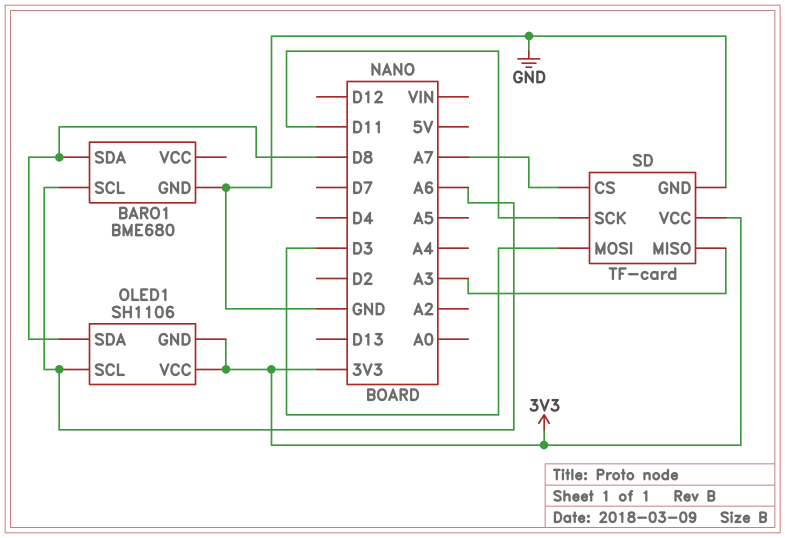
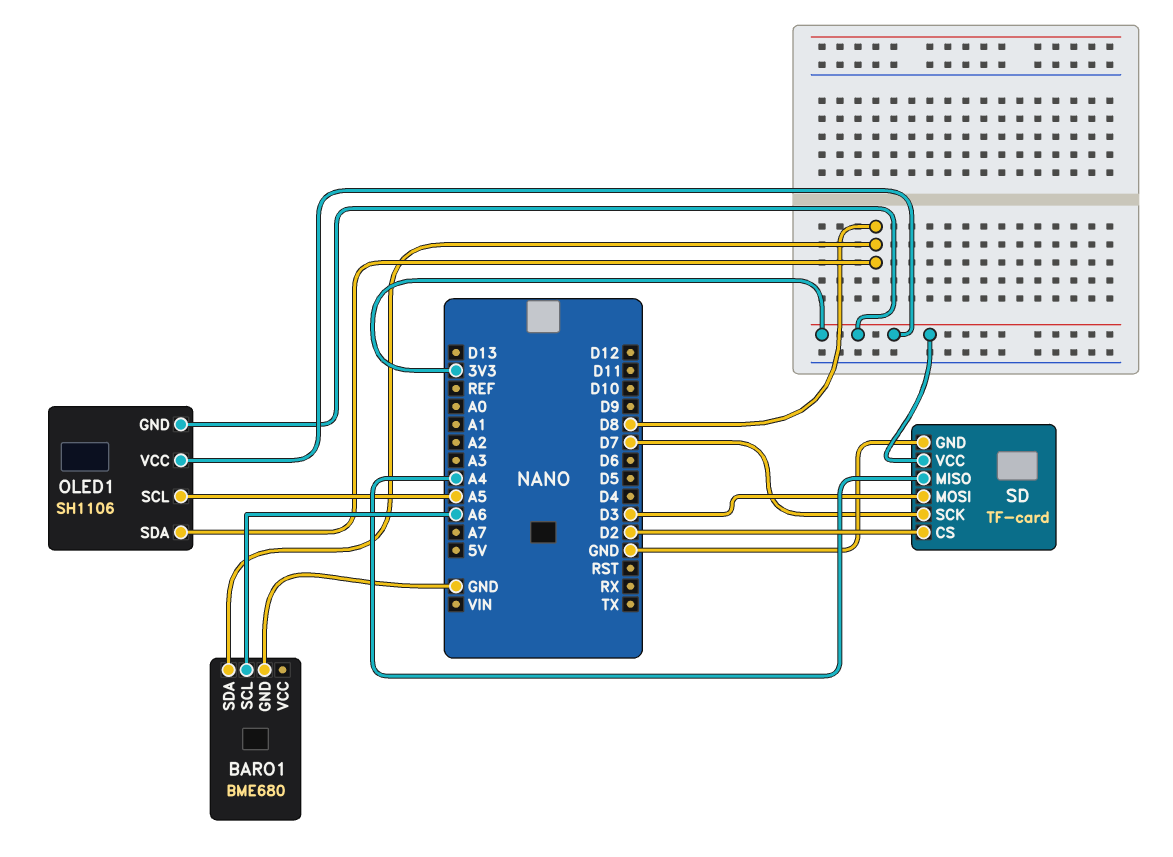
OLED1 pin SCL: A6 -> A5
SD pin CS: A7 -> D2
SD pin MISO: A3 -> A4
SD pin SCK: D11 -> D7

